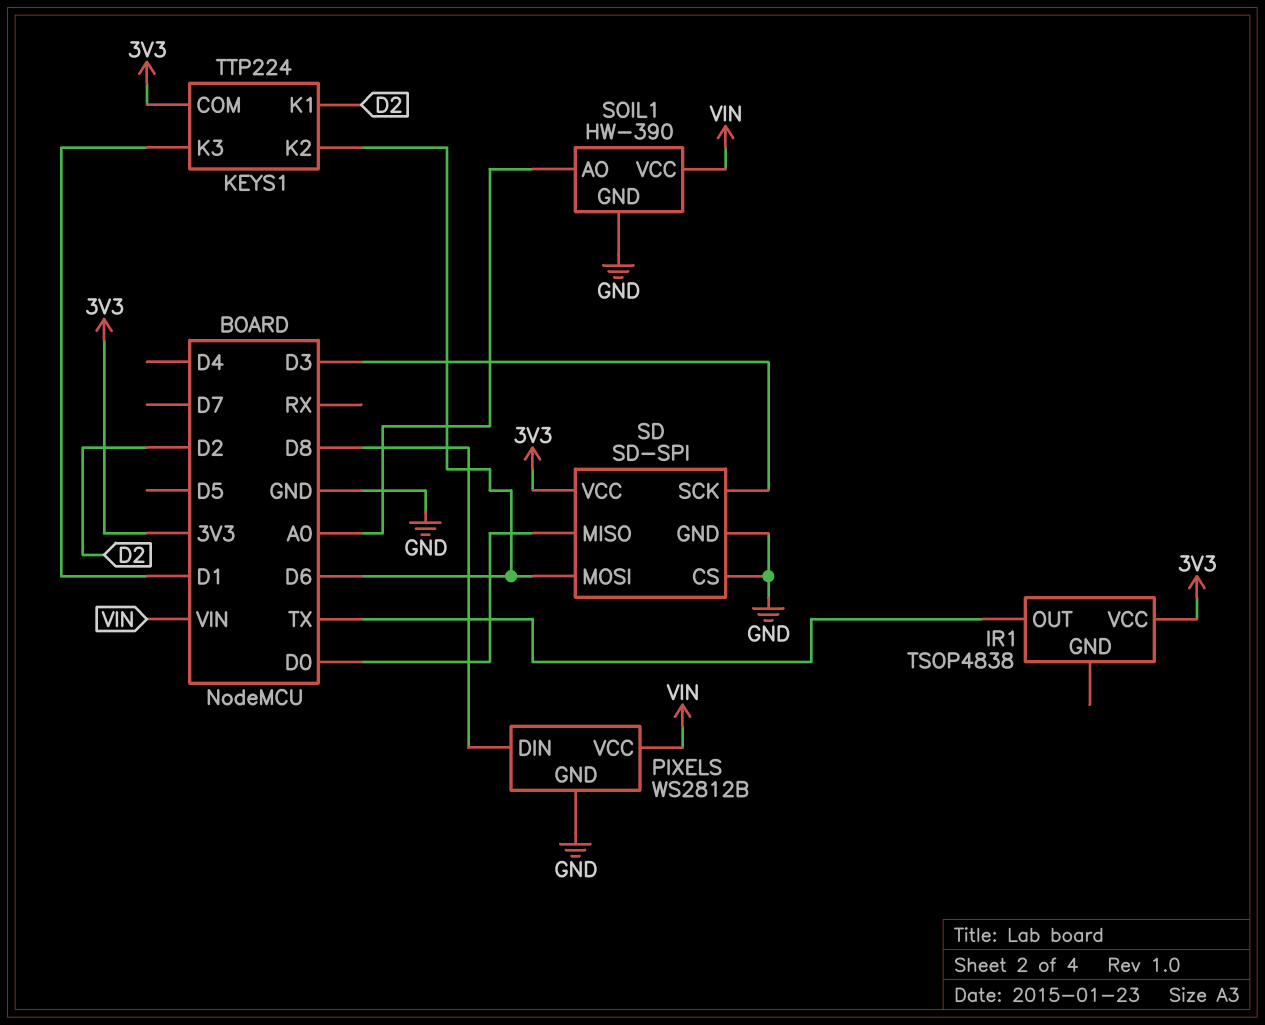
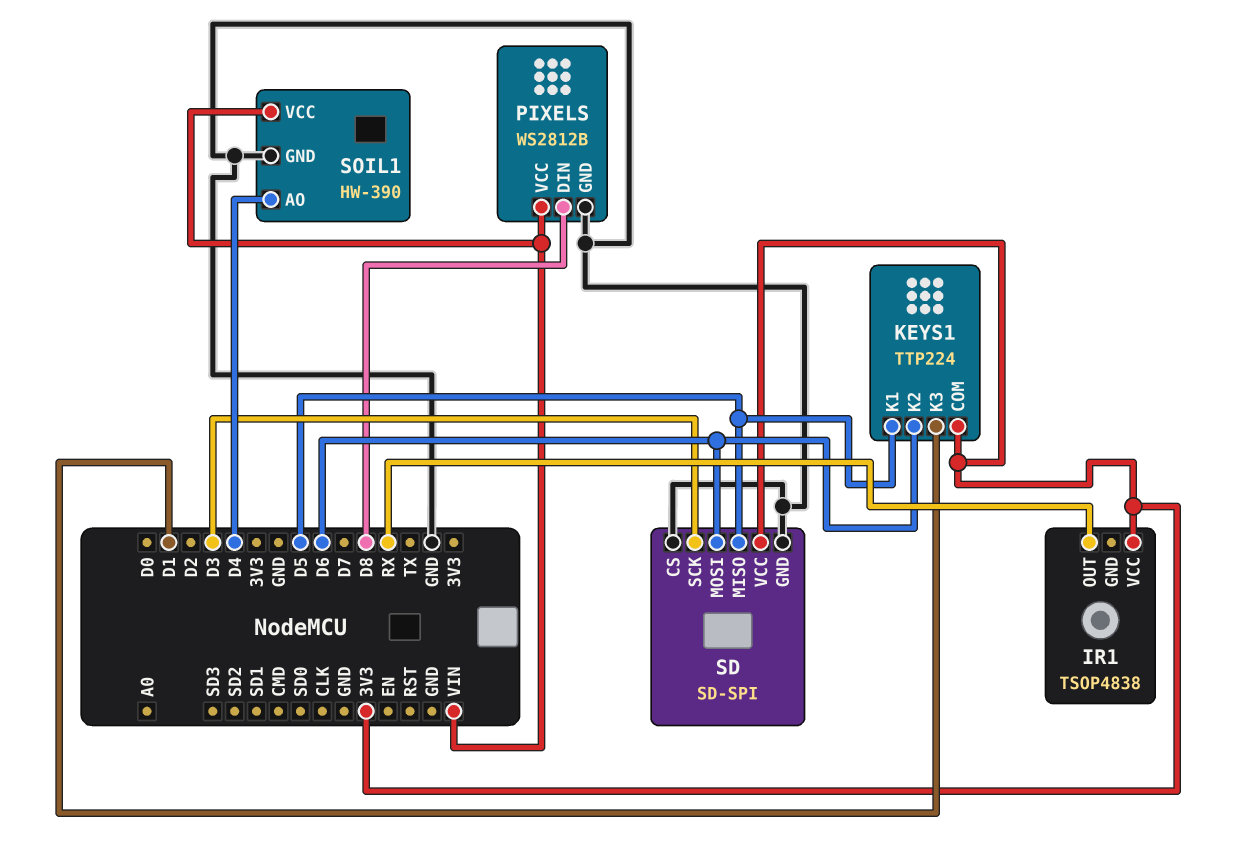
IR1 pin OUT: TX -> RX
KEYS1 pin K1: D2 -> D5
SD pin MISO: D0 -> D5
SOIL1 pin AO: A0 -> D4

